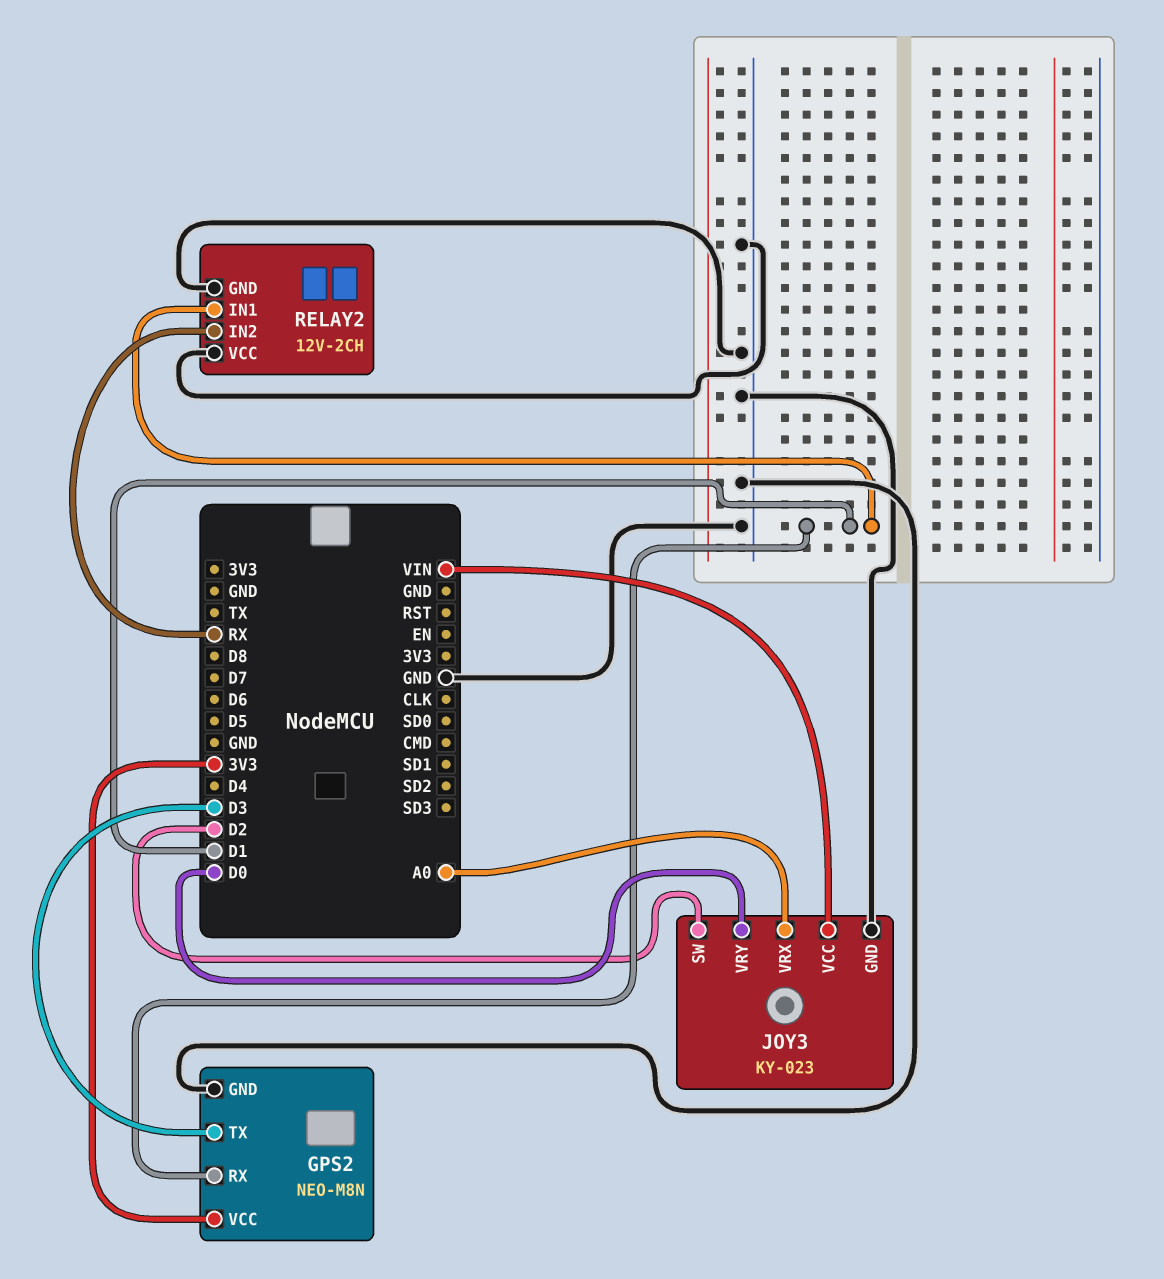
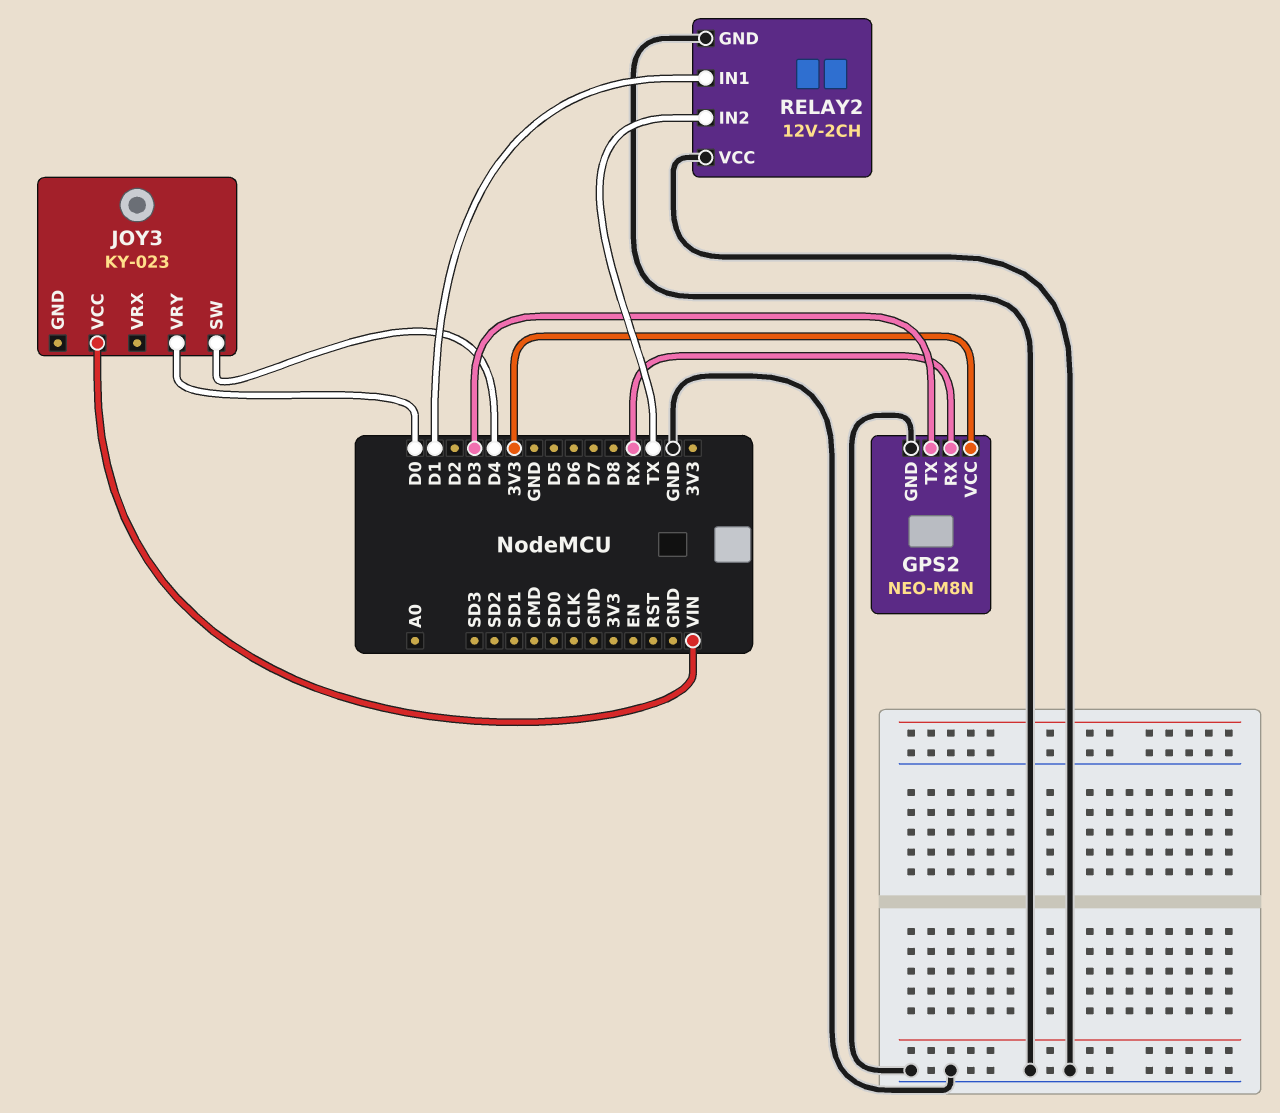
GPS2 pin RX: D1 -> RX
JOY3 pin GND: GND -> none
JOY3 pin SW: D2 -> D4
JOY3 pin VRX: A0 -> none
RELAY2 pin IN2: RX -> TX

